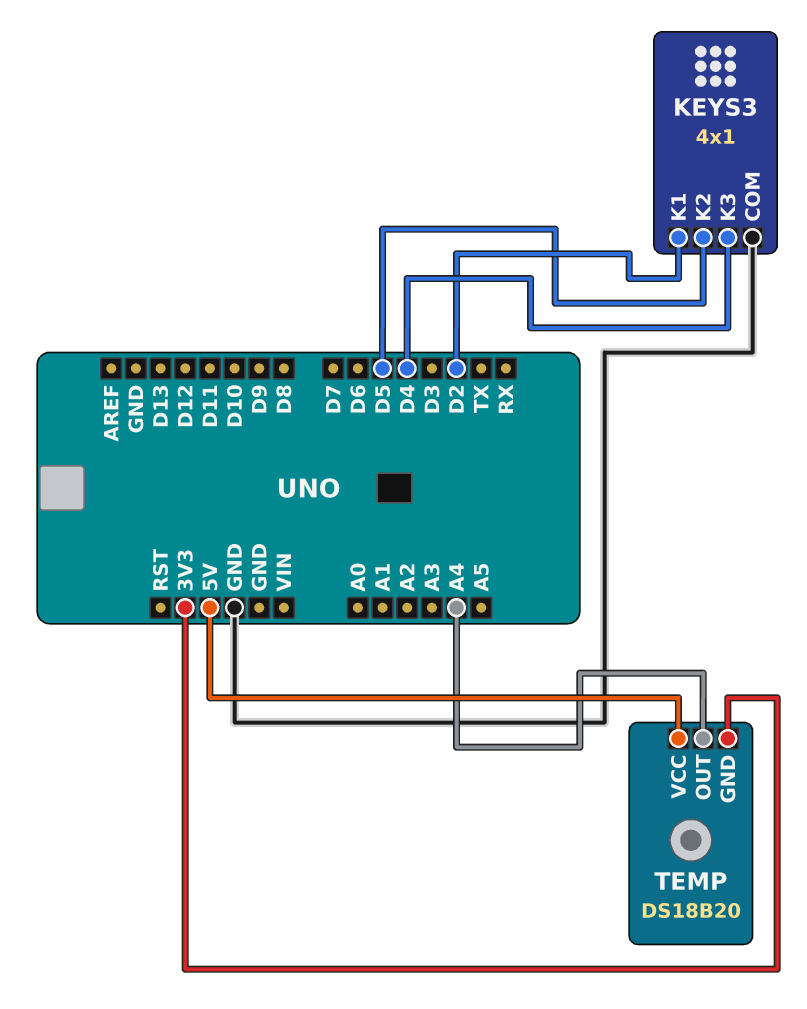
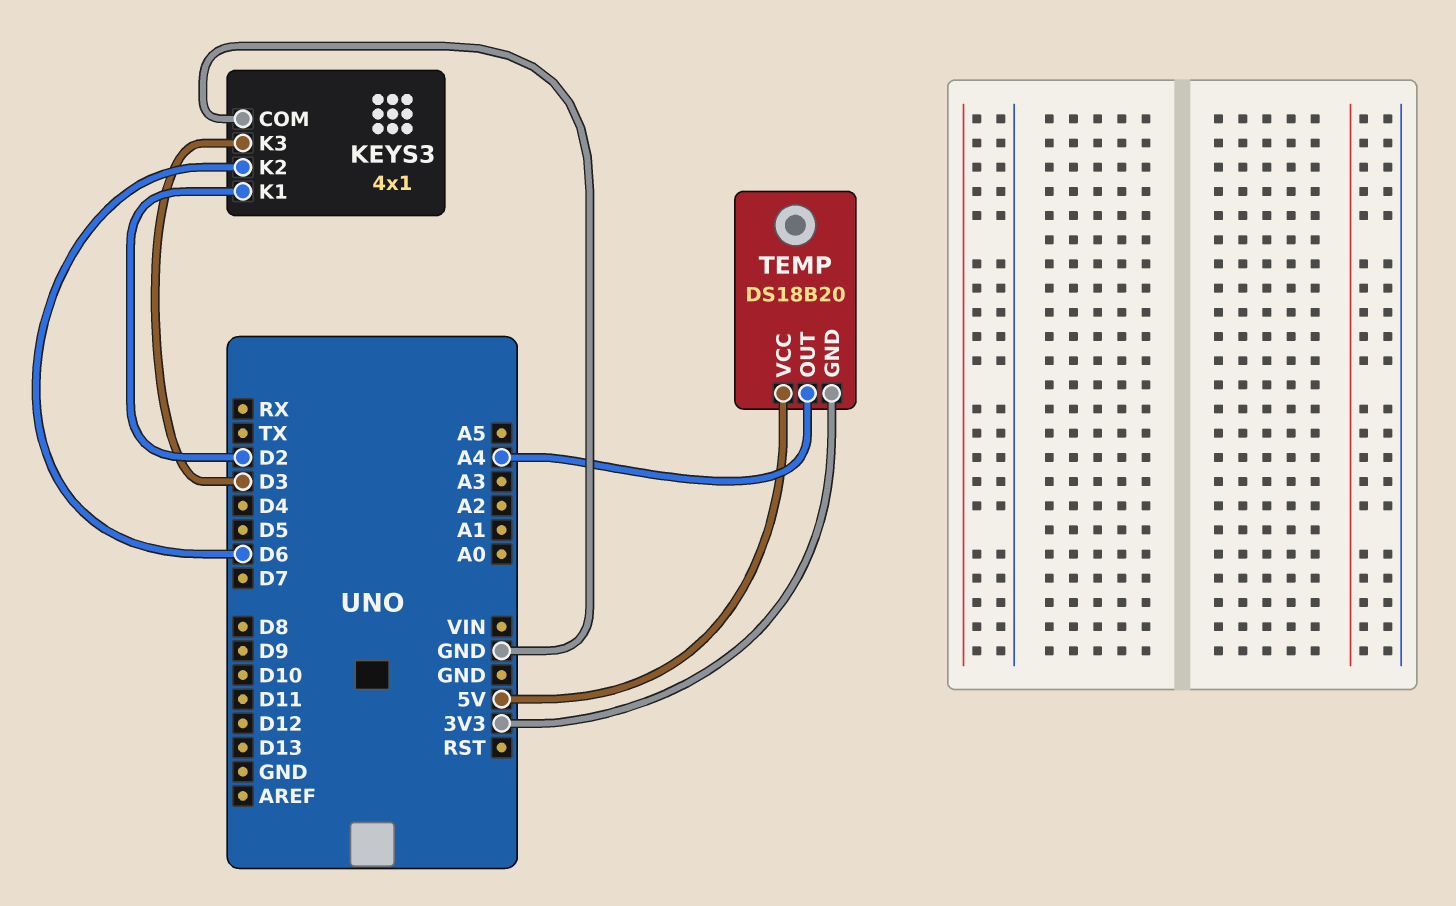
KEYS3 pin K2: D5 -> D6
KEYS3 pin K3: D4 -> D3

